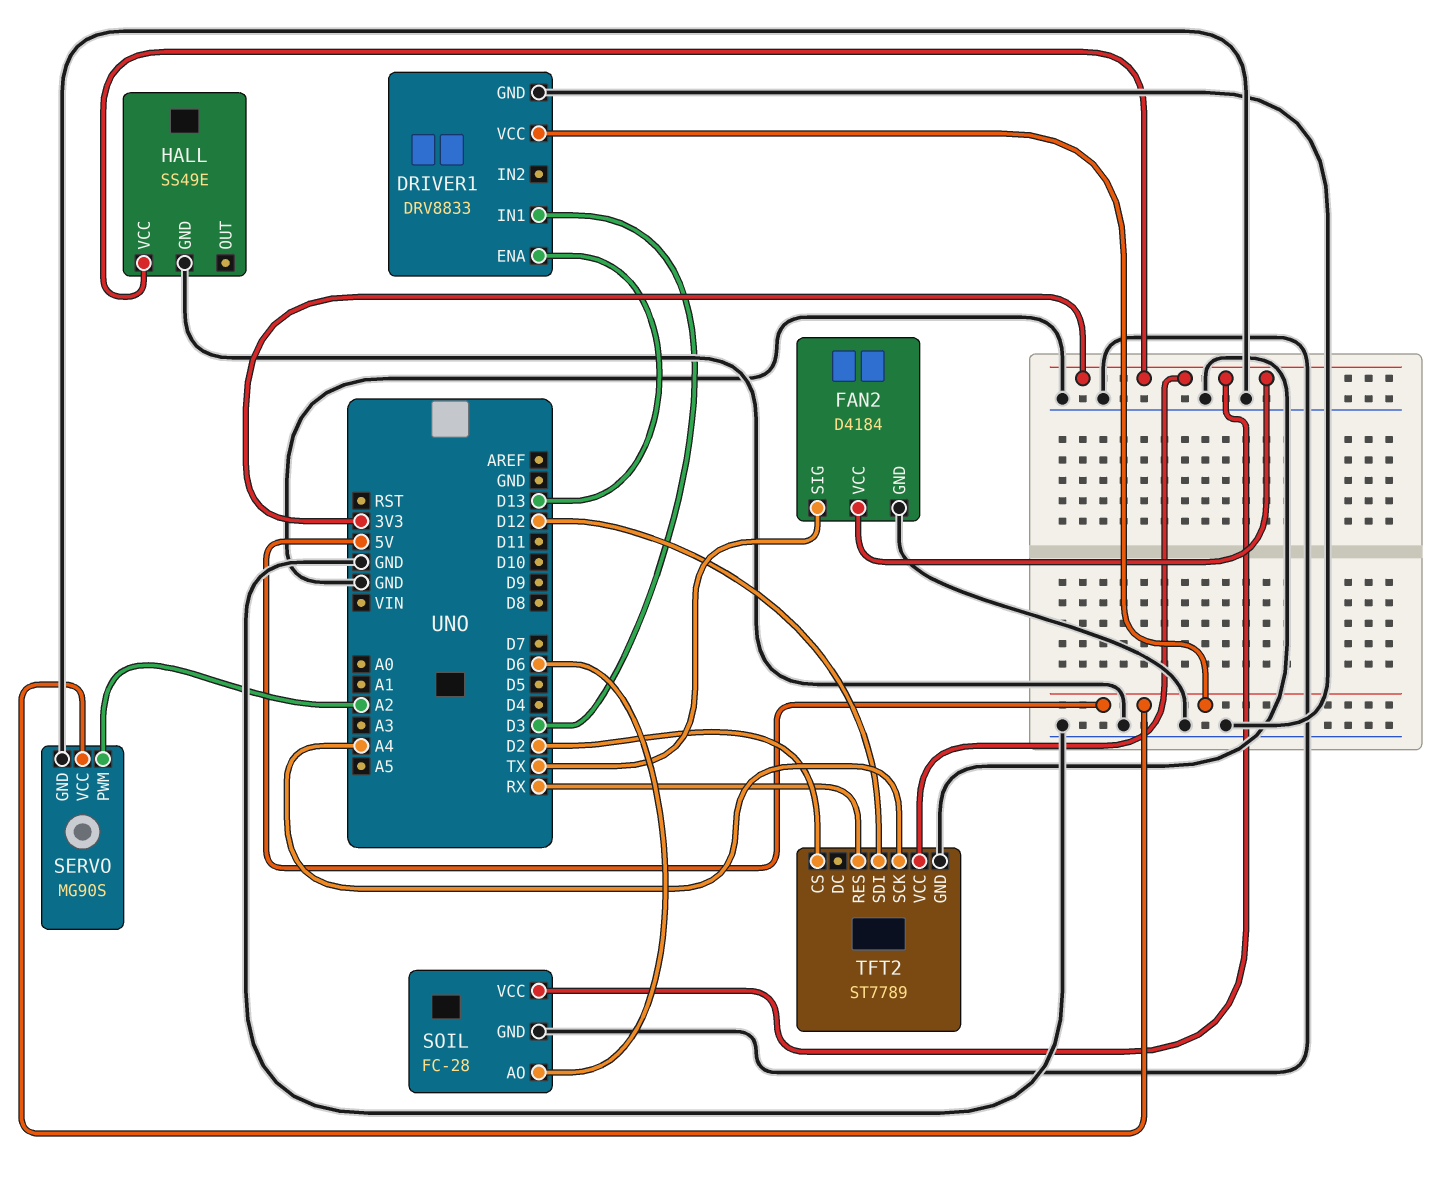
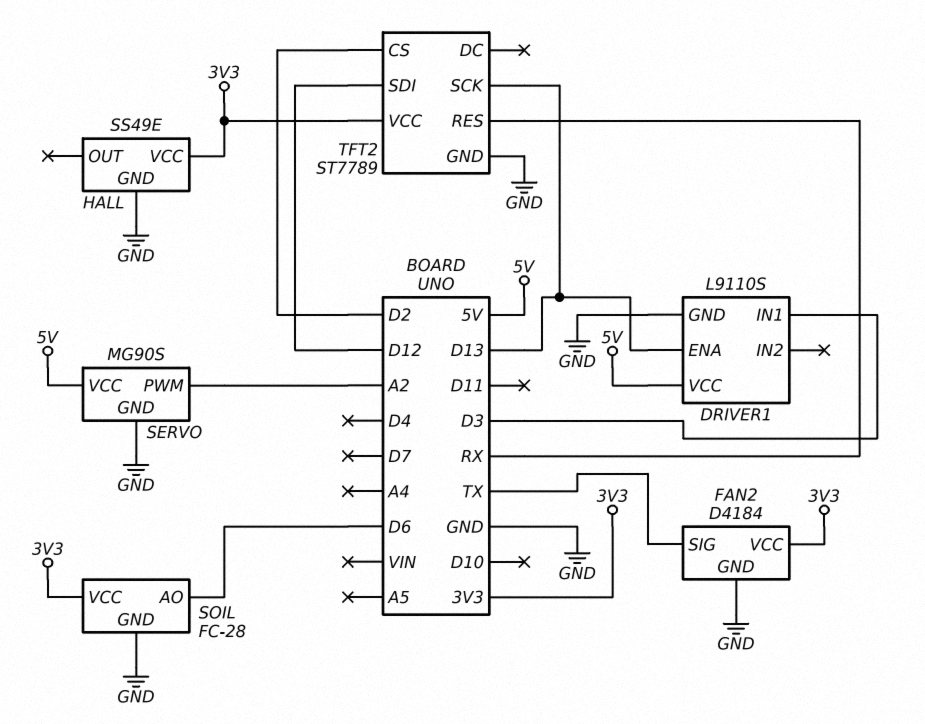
DRIVER1: DRV8833 -> L9110S
TFT2 pin SCK: A4 -> D13

